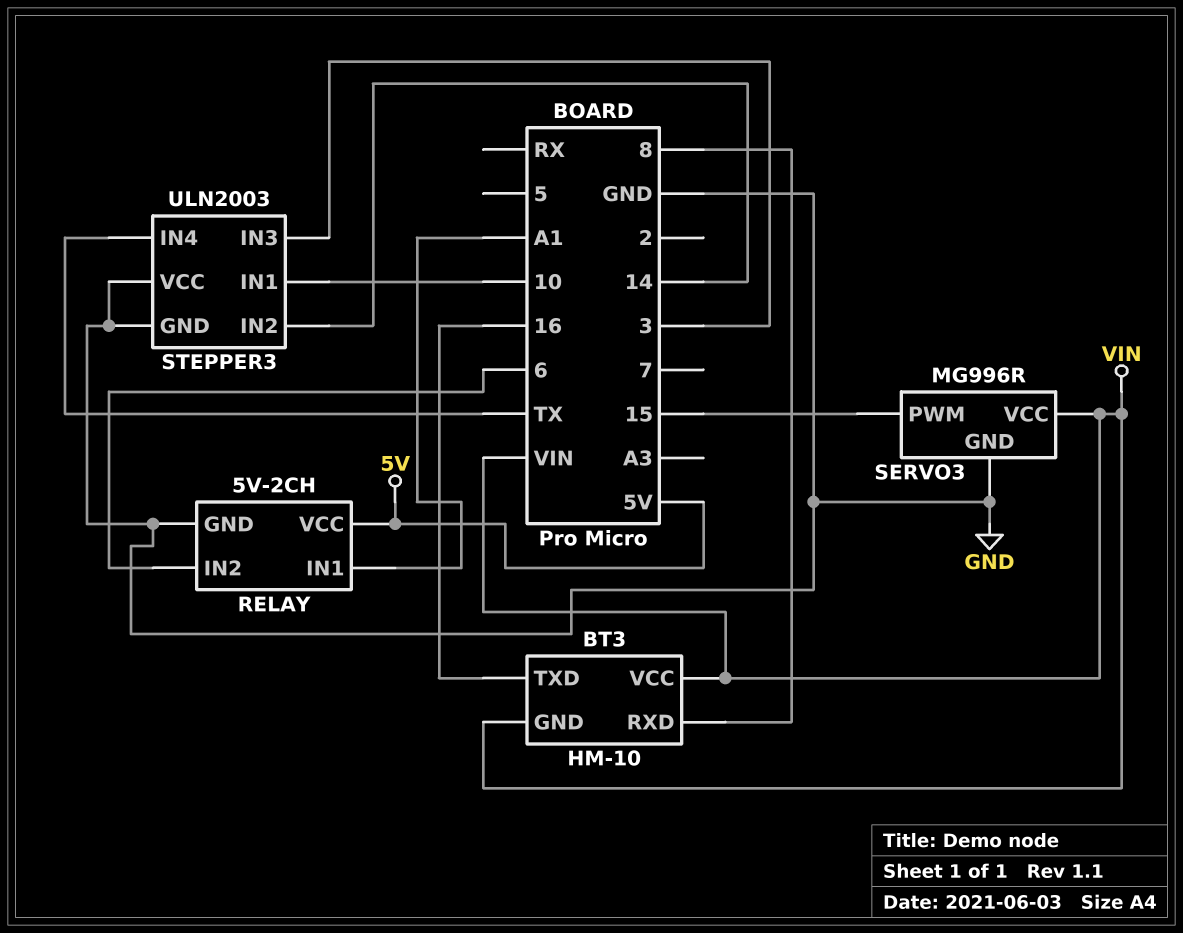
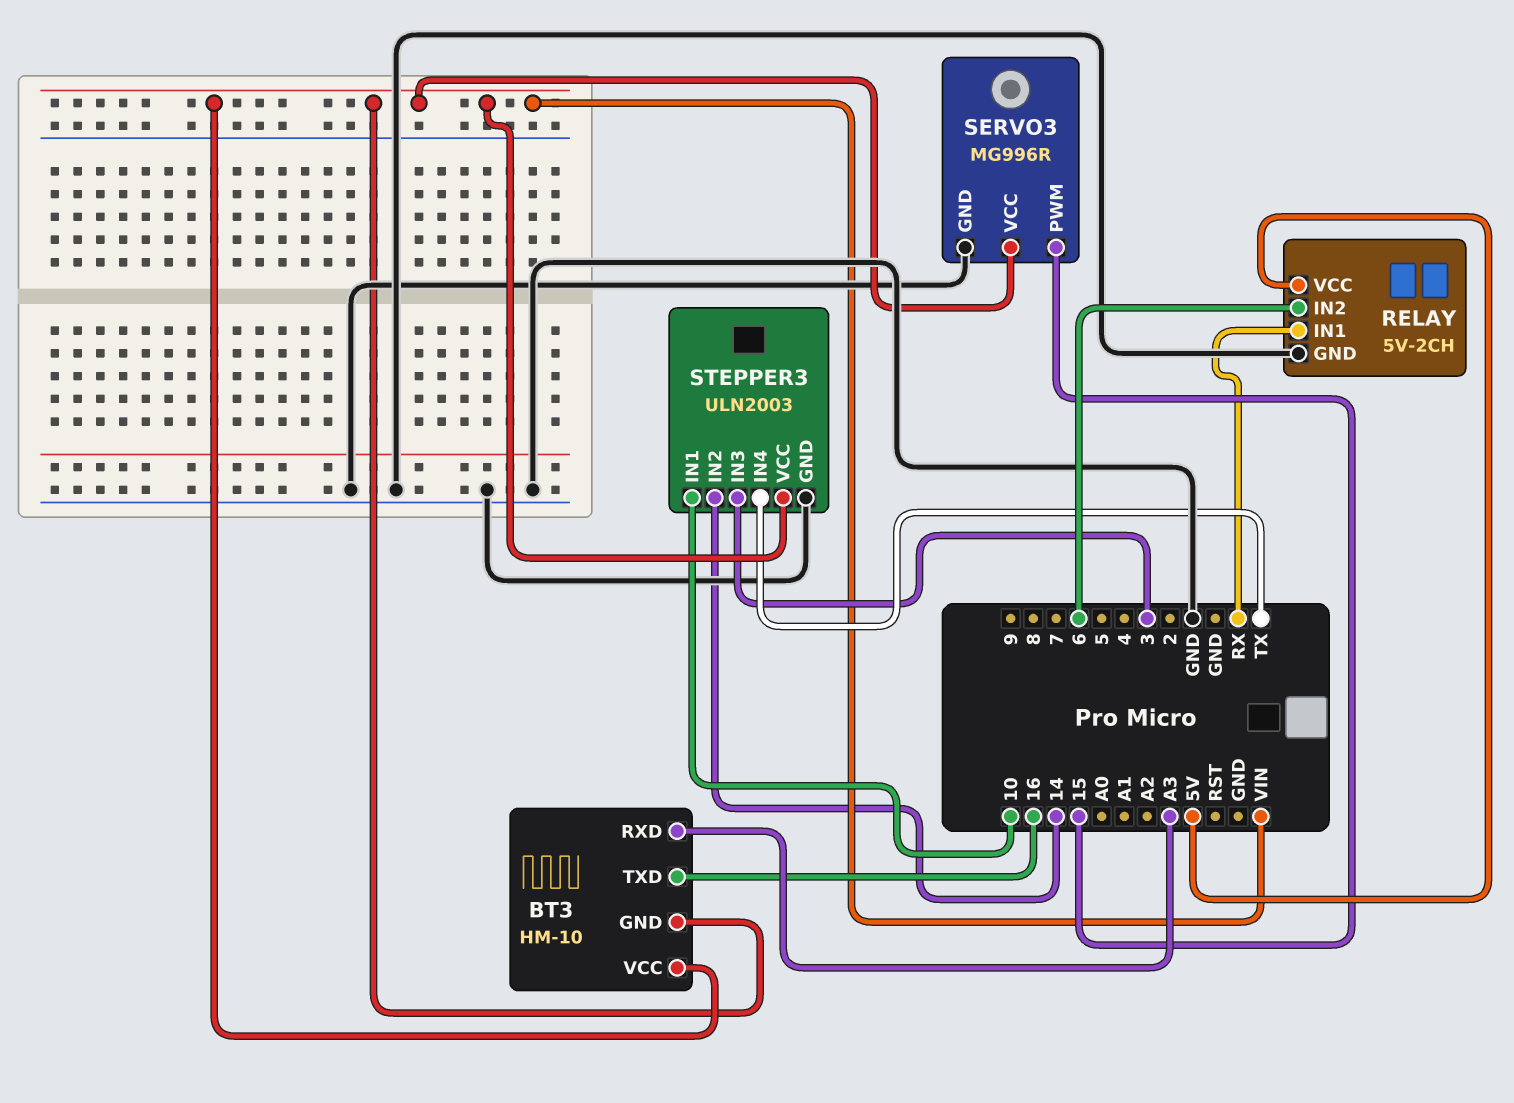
BT3 pin RXD: 8 -> A3
RELAY pin IN1: A1 -> RX
STEPPER3 pin VCC: GND -> VIN

